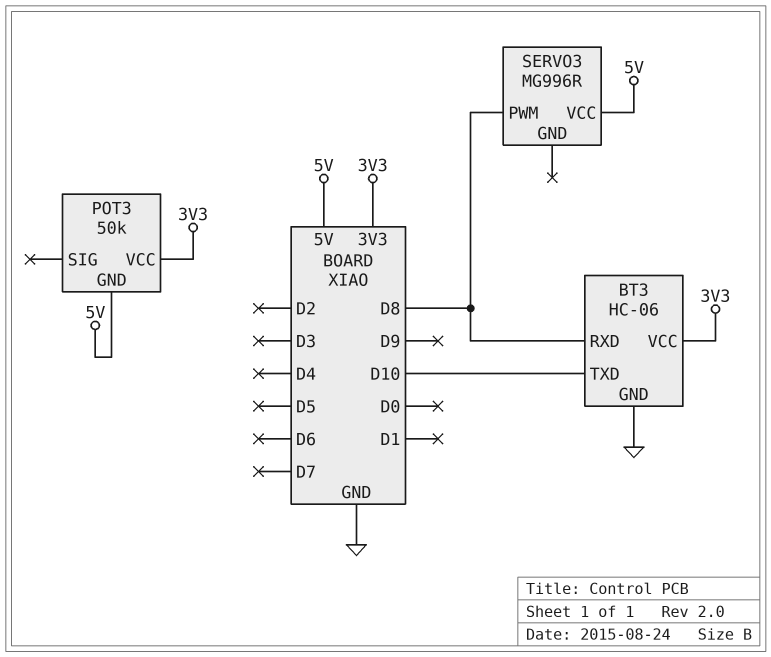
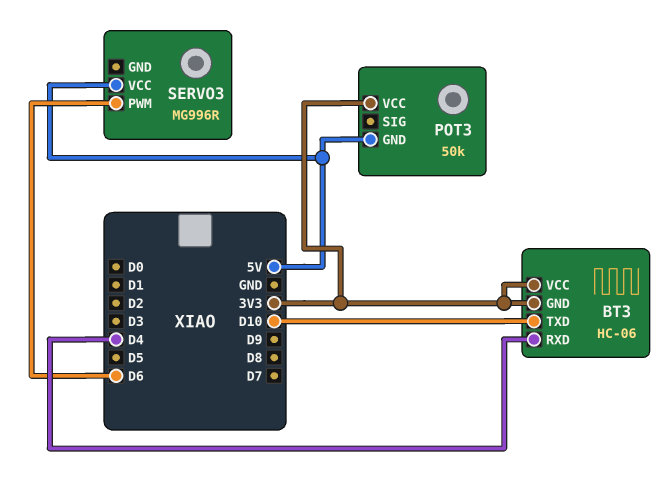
BT3 pin GND: GND -> 3V3
BT3 pin RXD: D8 -> D4
SERVO3 pin PWM: D8 -> D6

